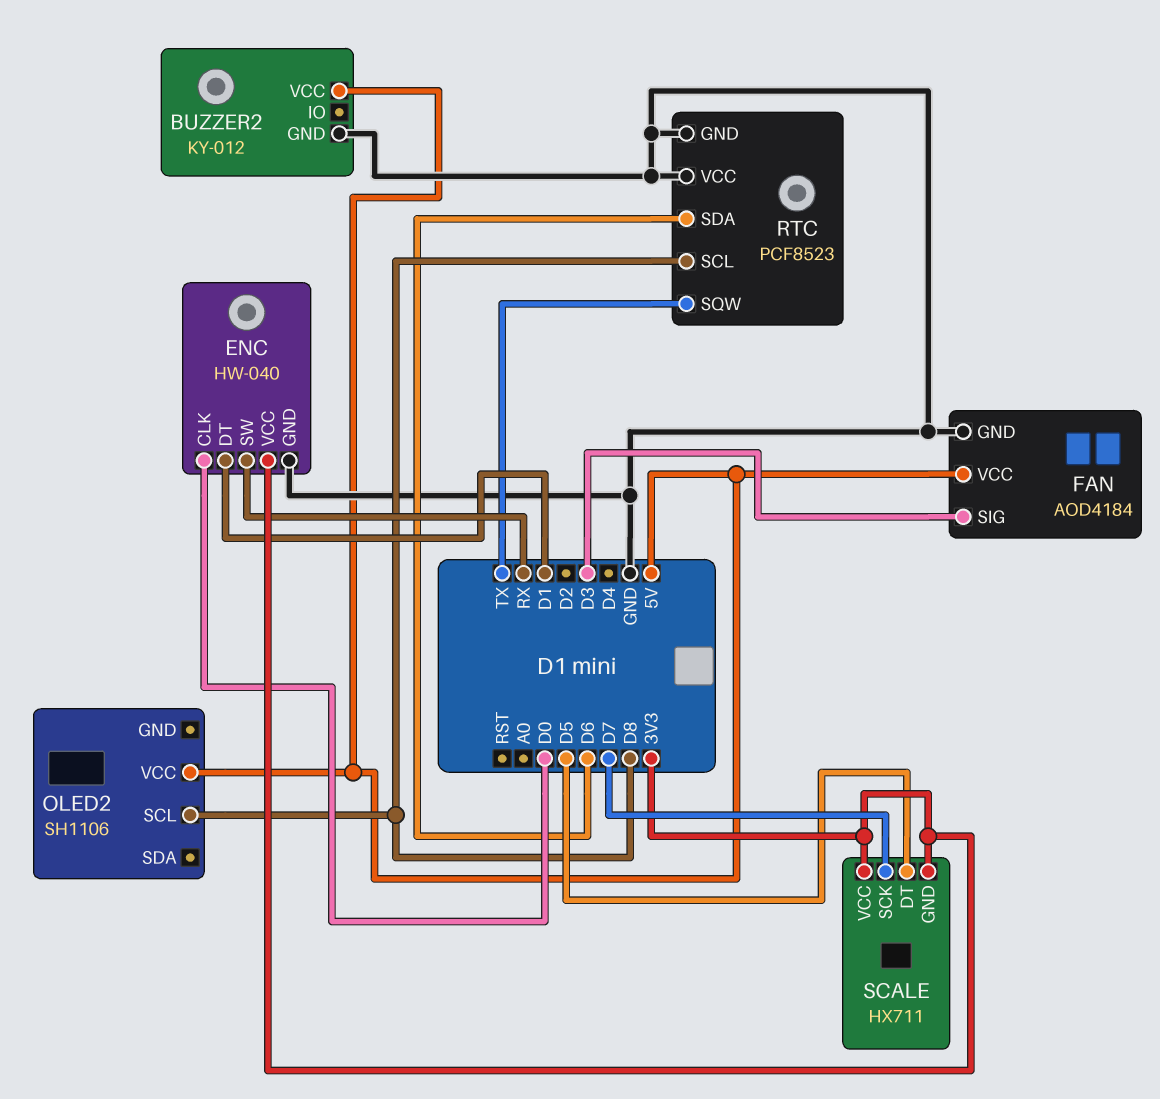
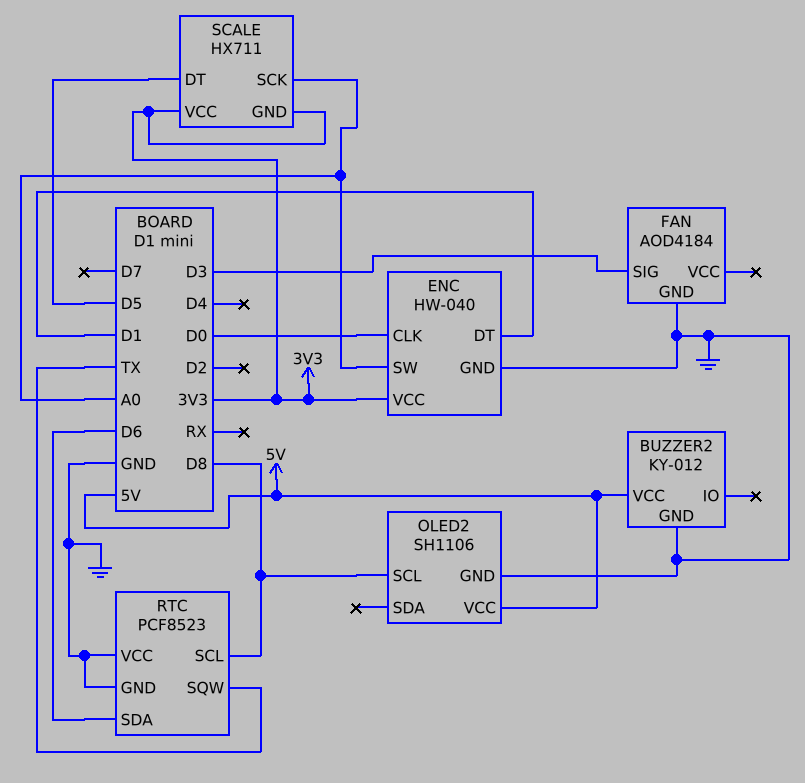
ENC pin SW: RX -> A0
FAN pin VCC: 5V -> none
OLED2 pin GND: none -> GND
SCALE pin SCK: D7 -> A0

